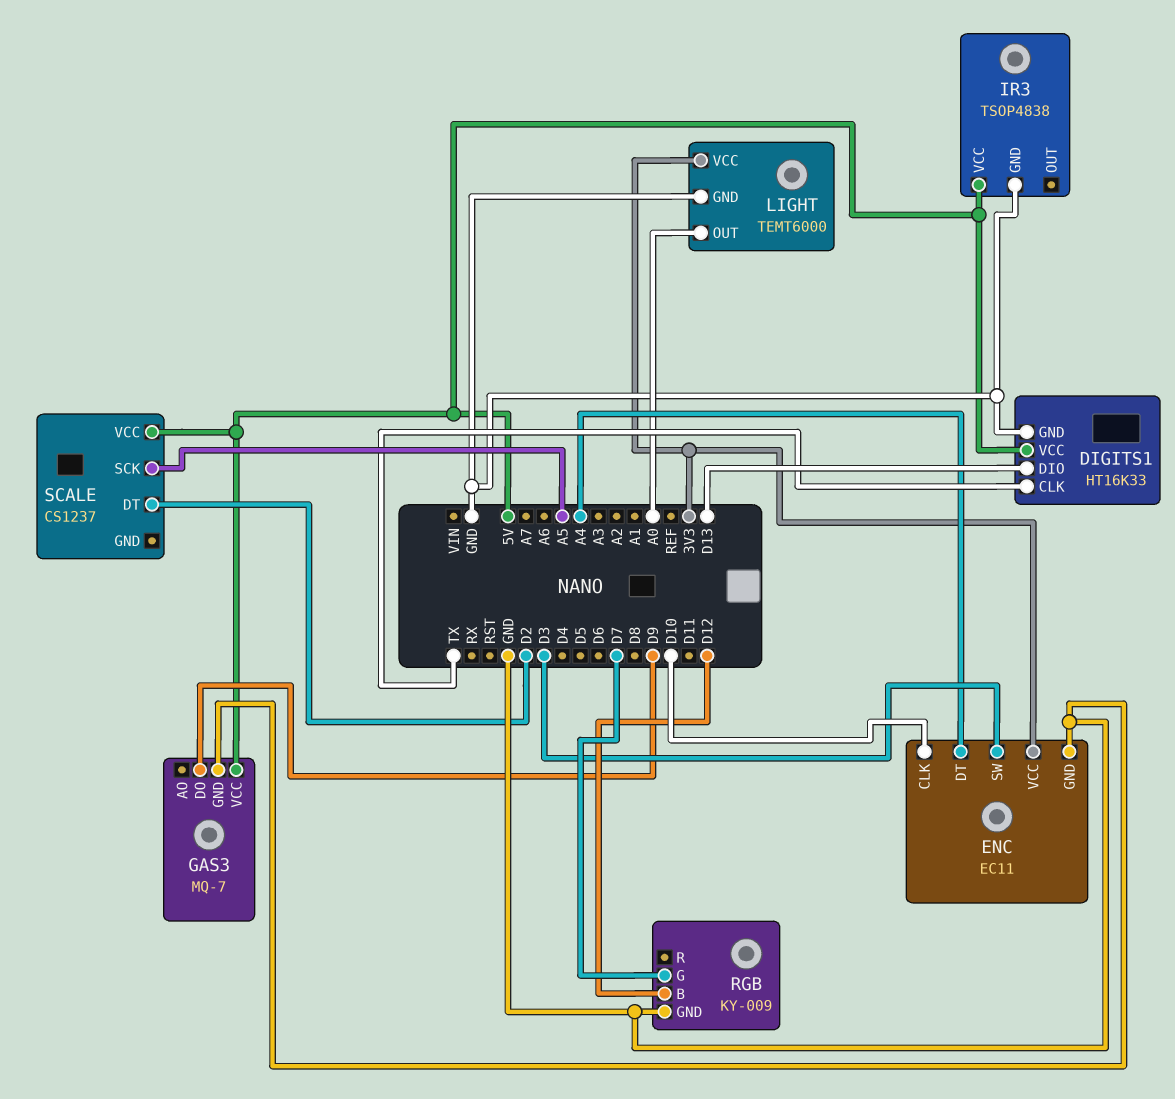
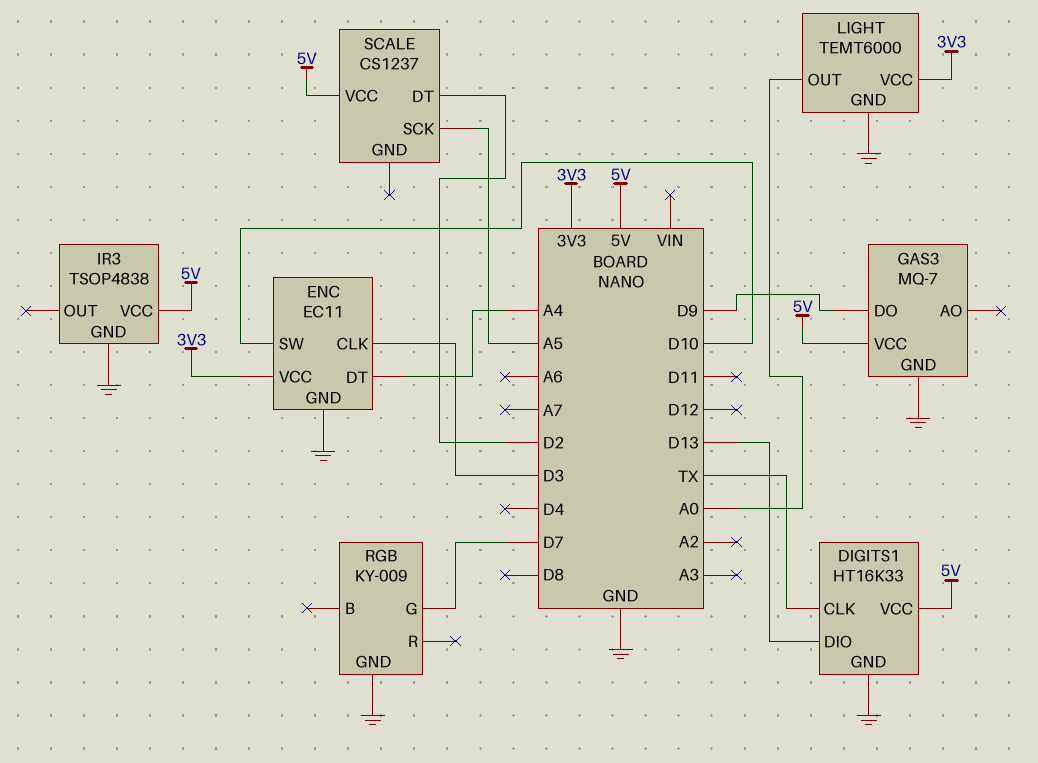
ENC pin CLK: D10 -> D3
ENC pin SW: D3 -> D10
RGB pin B: D12 -> none

